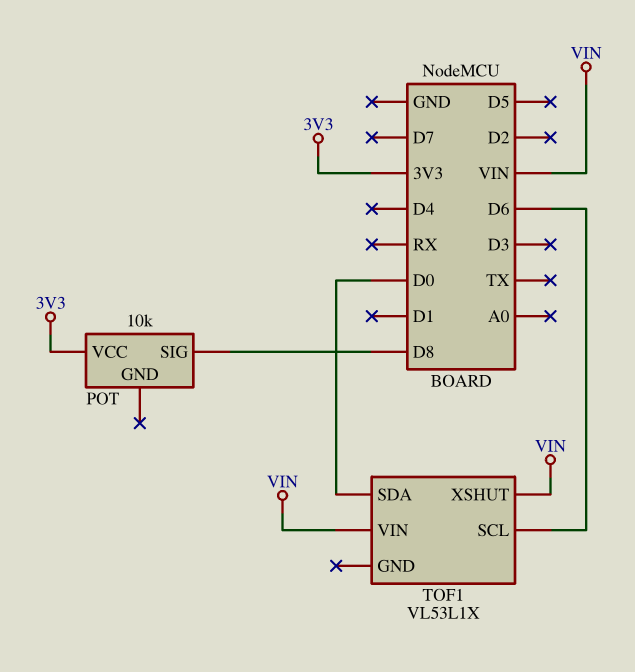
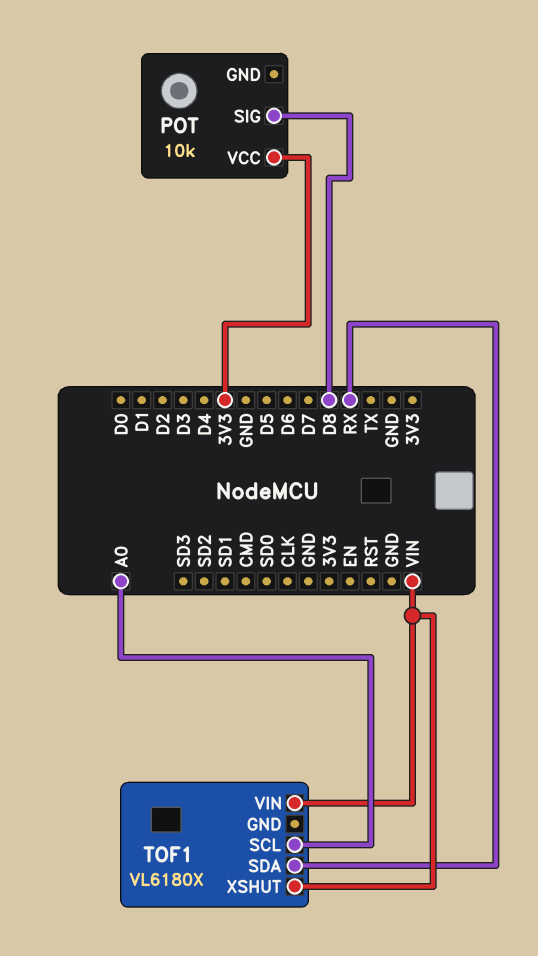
TOF1: VL53L1X -> VL6180X
TOF1 pin SCL: D6 -> A0
TOF1 pin SDA: D0 -> RX

